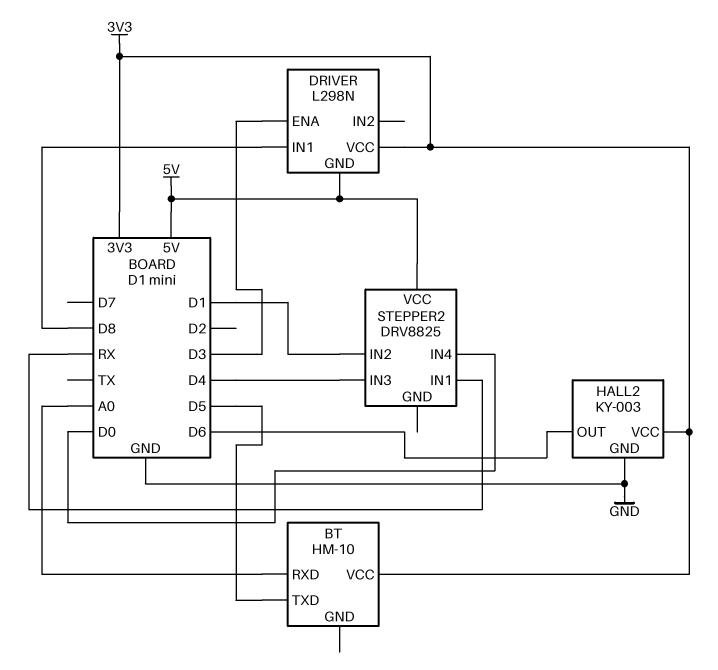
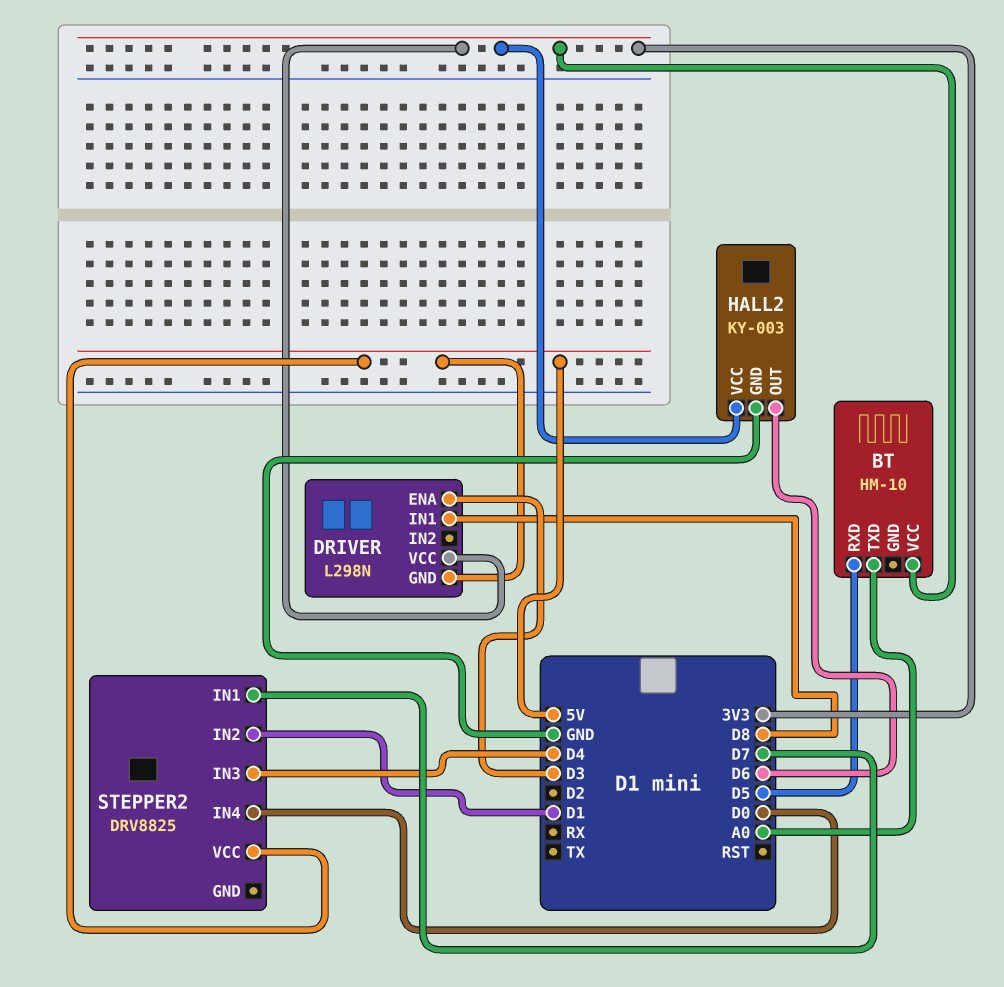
BT pin RXD: A0 -> D5
BT pin TXD: D5 -> A0
STEPPER2 pin IN1: RX -> D7

